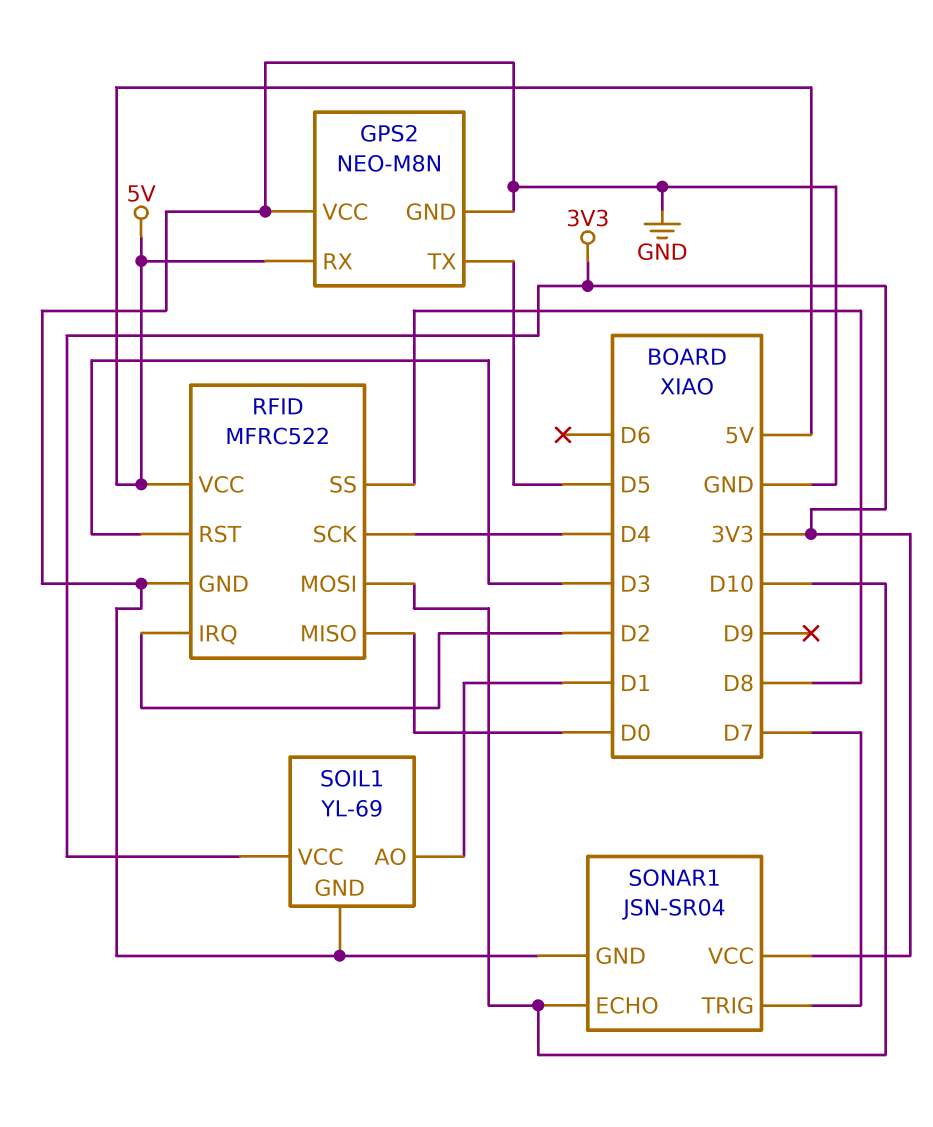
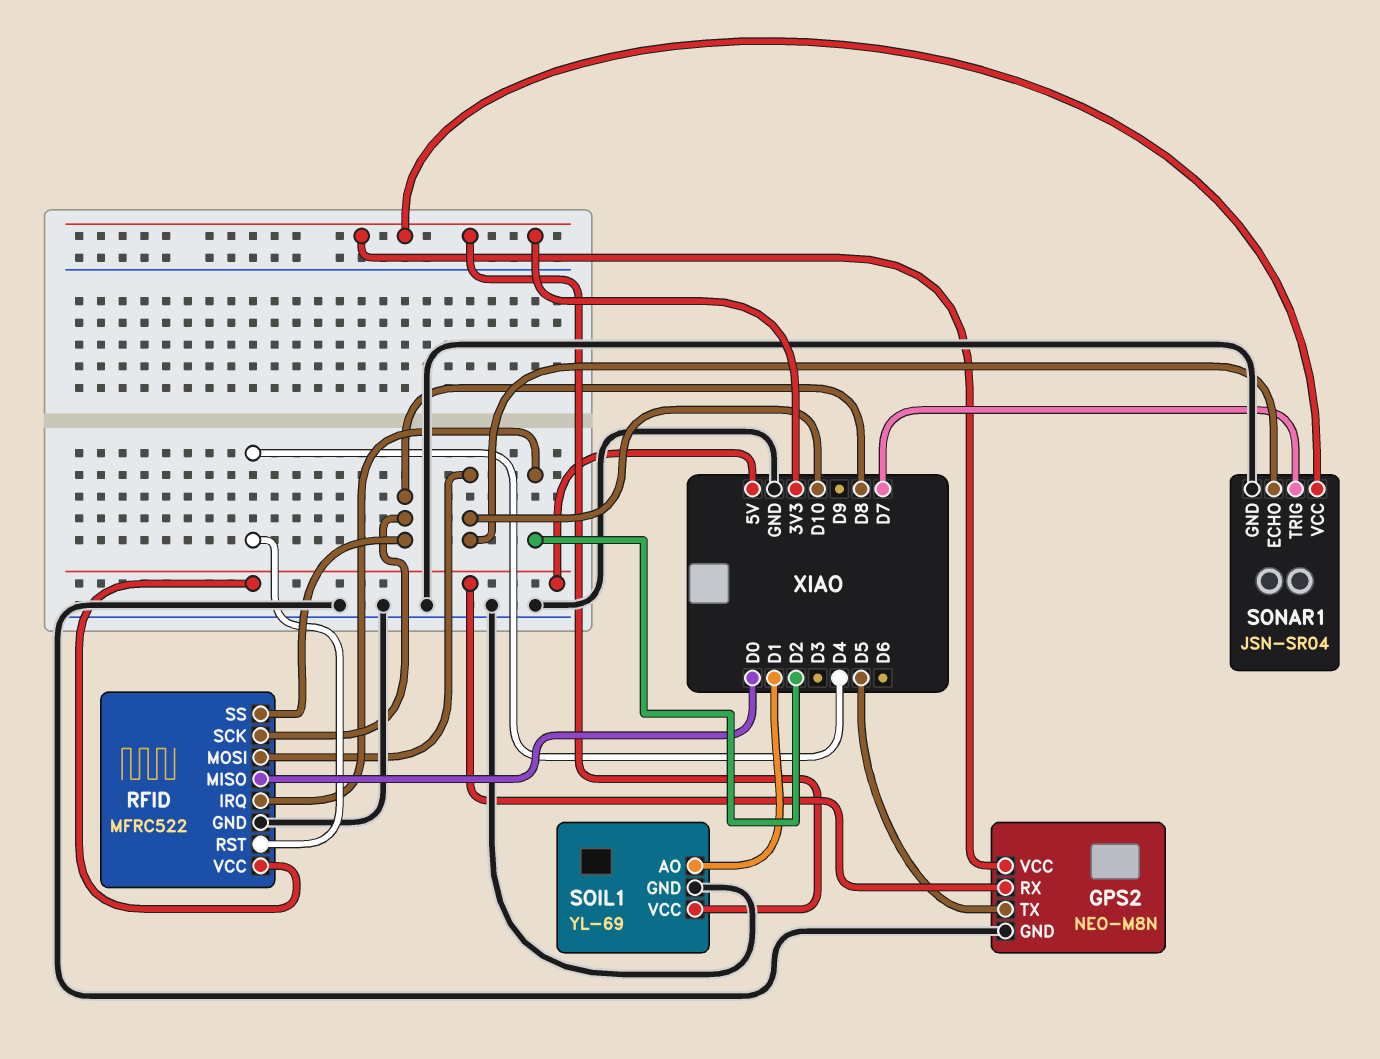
GPS2 pin VCC: GND -> 3V3
RFID pin RST: D3 -> D4
RFID pin SCK: D4 -> D8

